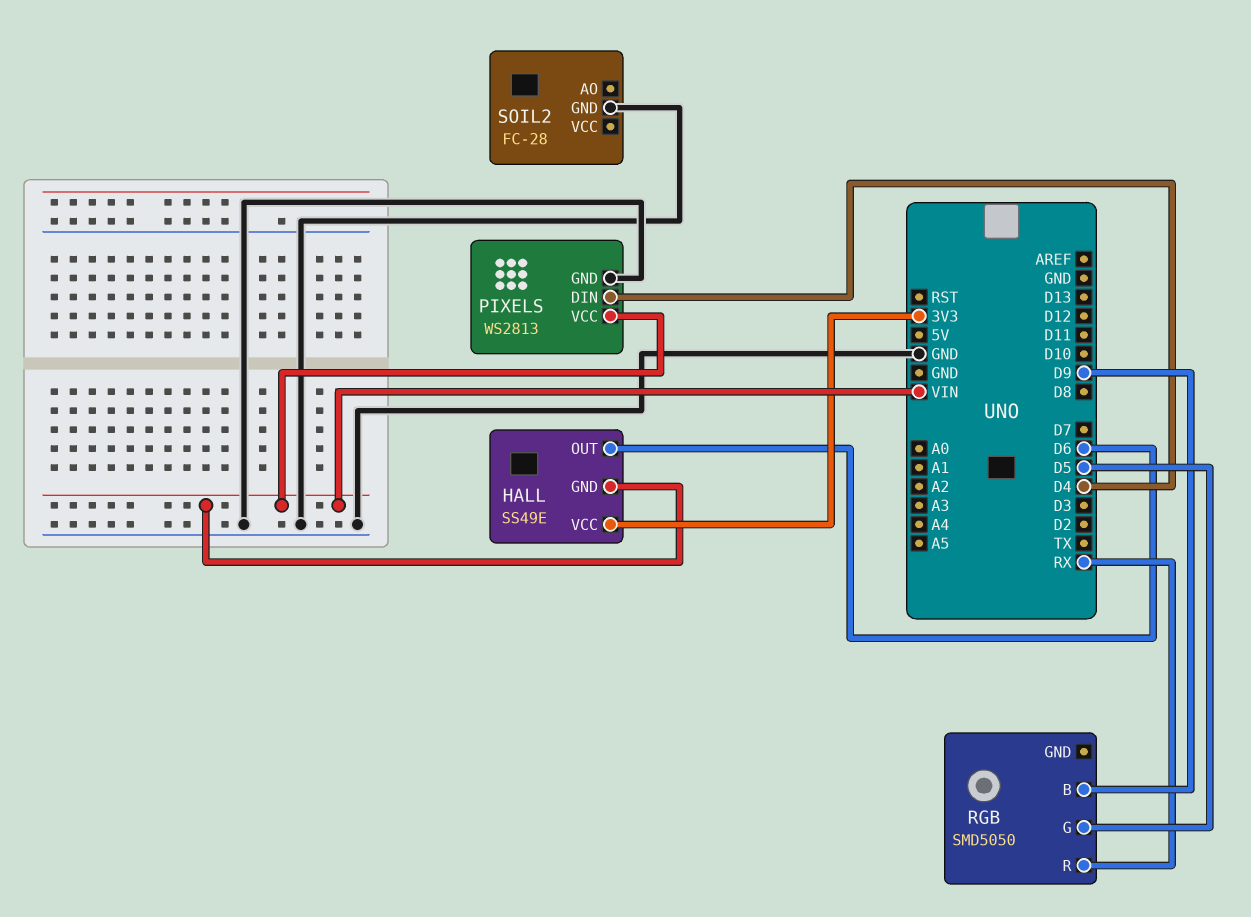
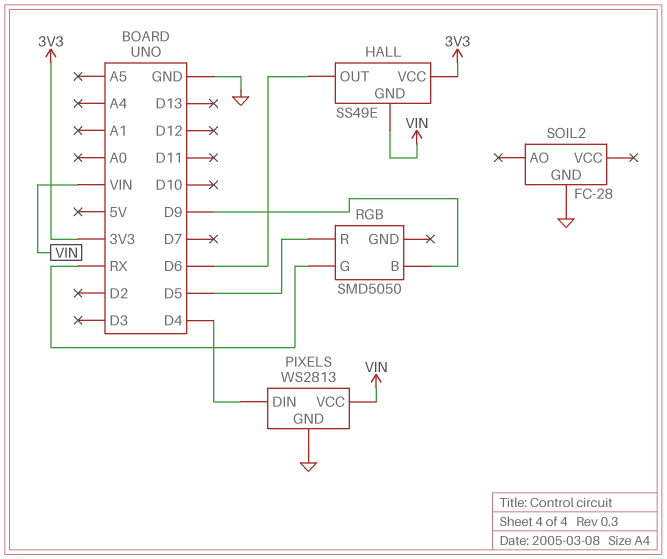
RGB pin G: D5 -> RX
RGB pin R: RX -> D5

